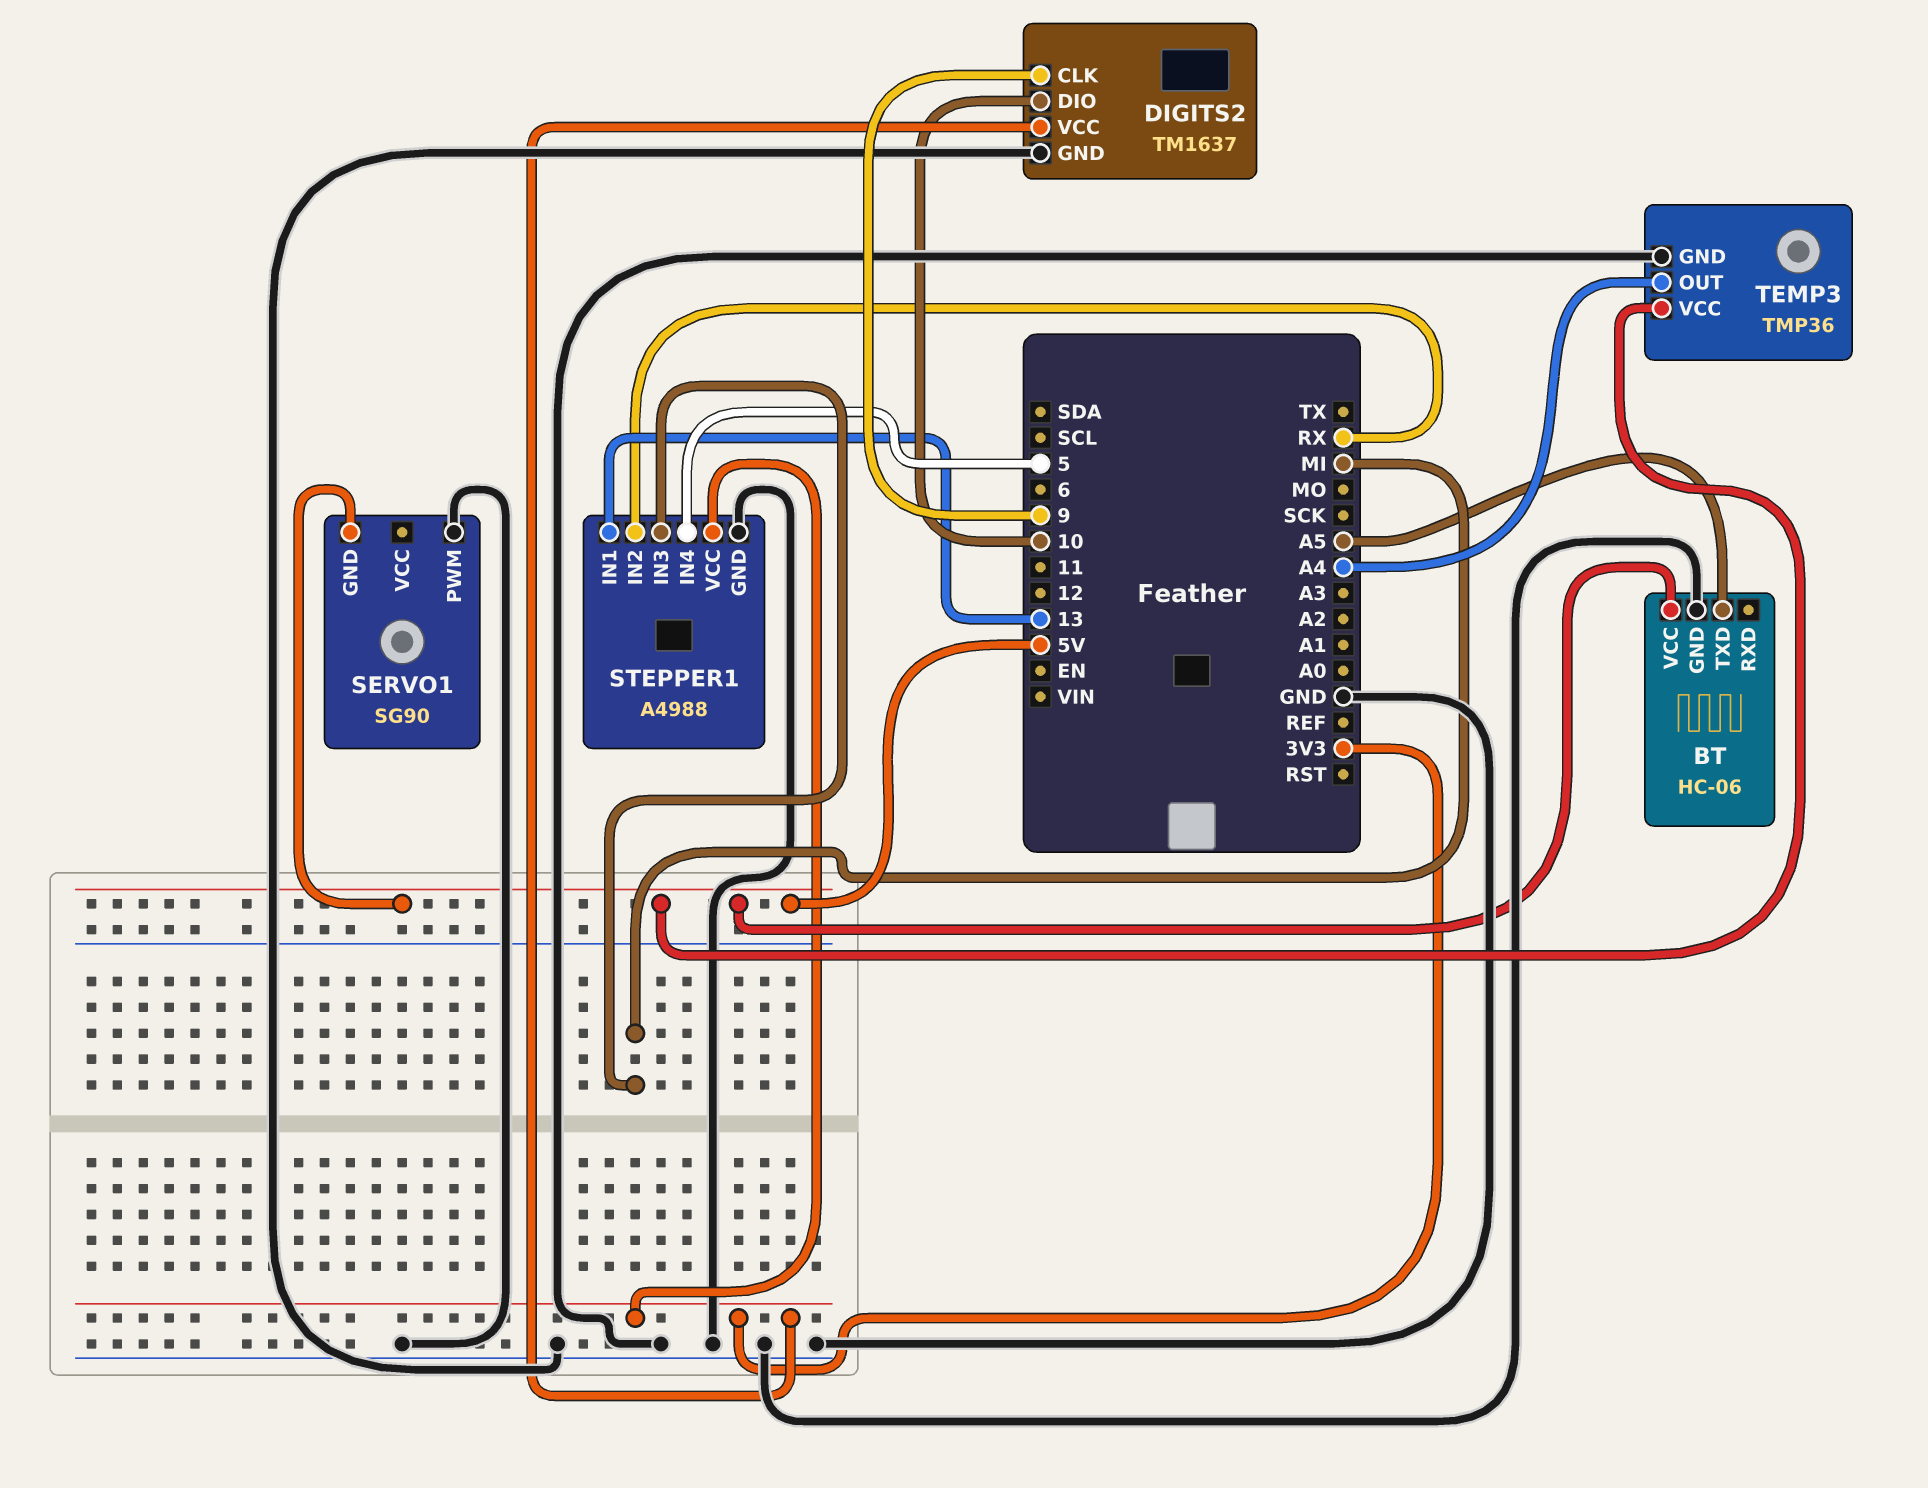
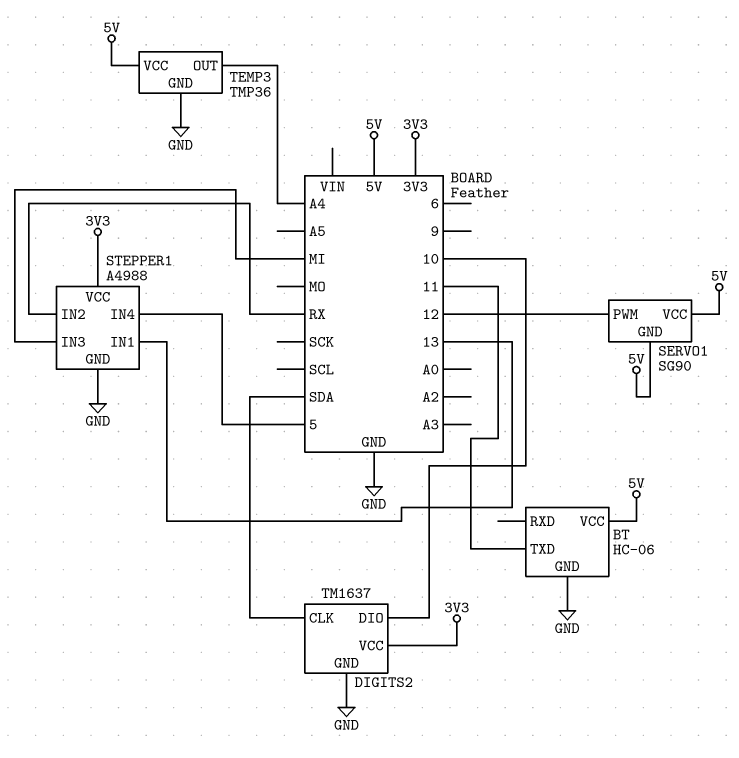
BT pin TXD: A5 -> 11
DIGITS2 pin CLK: 9 -> SDA
SERVO1 pin PWM: GND -> 12
SERVO1 pin VCC: none -> 5V

